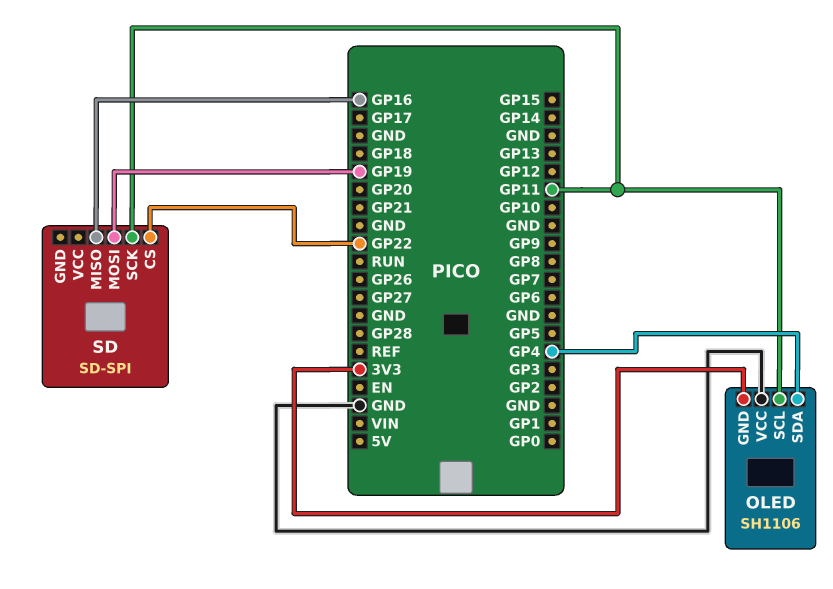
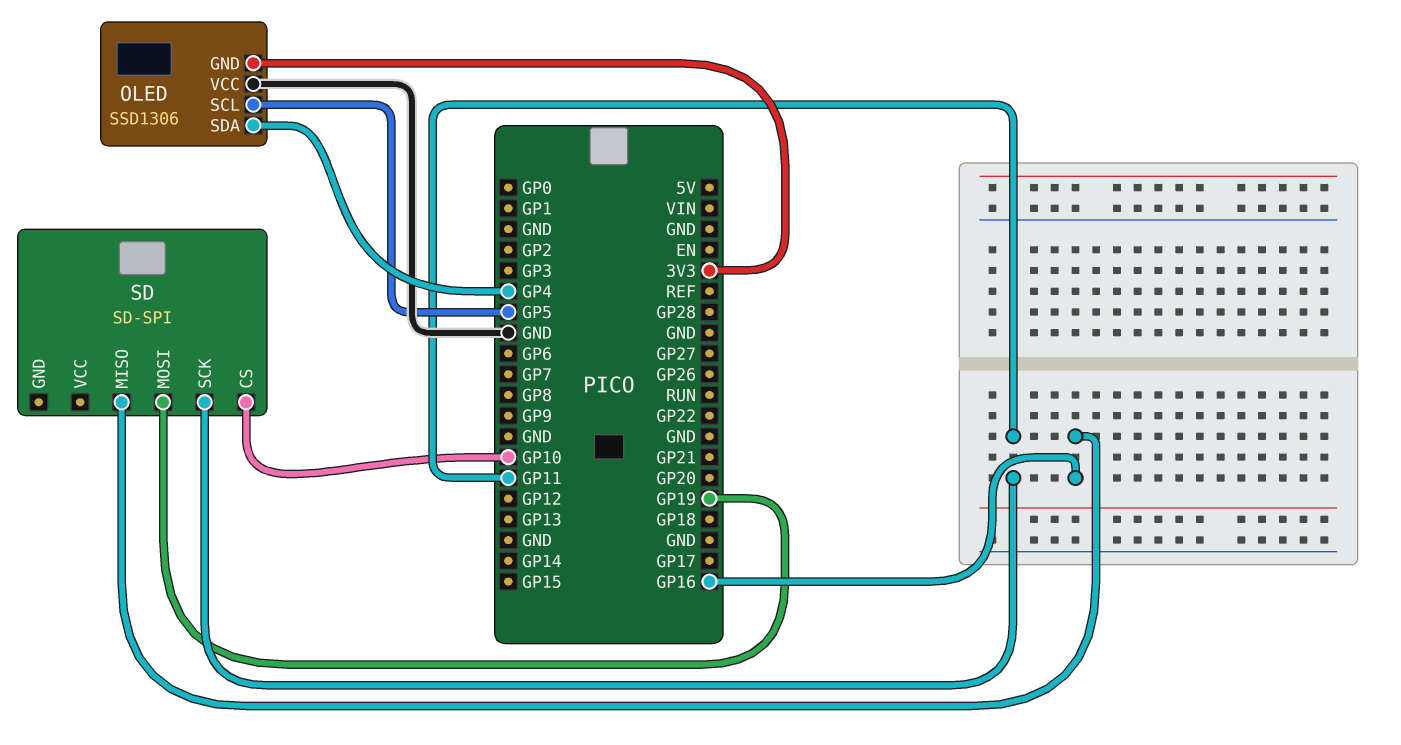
OLED: SH1106 -> SSD1306
OLED pin SCL: GP11 -> GP5
SD pin CS: GP22 -> GP10

